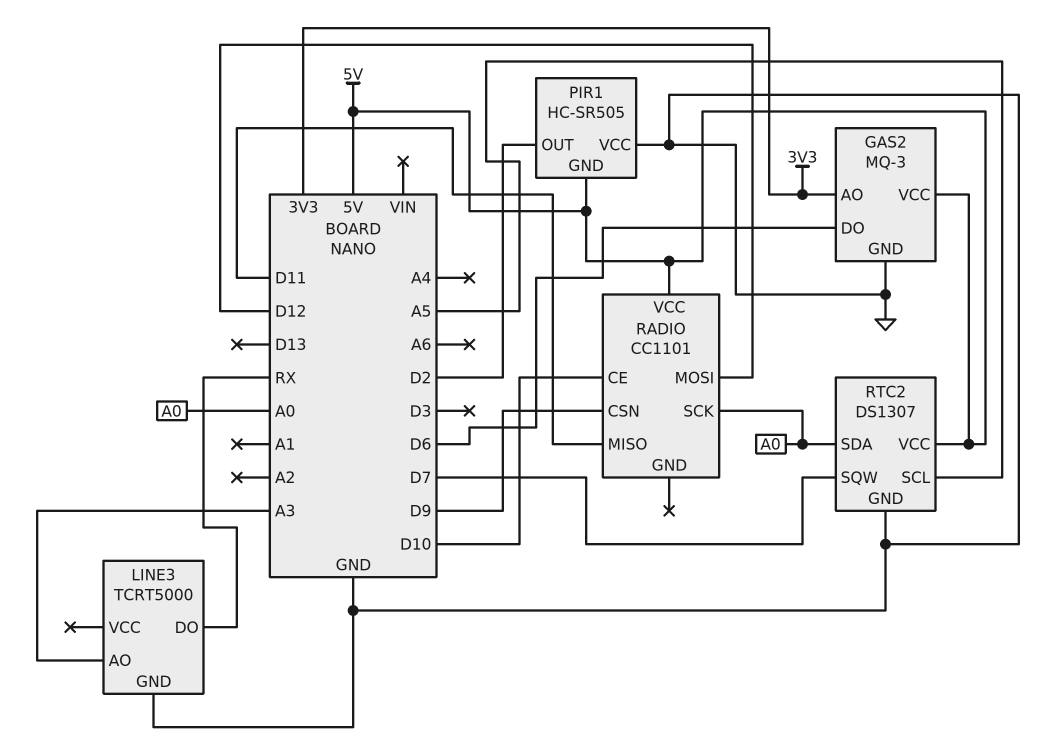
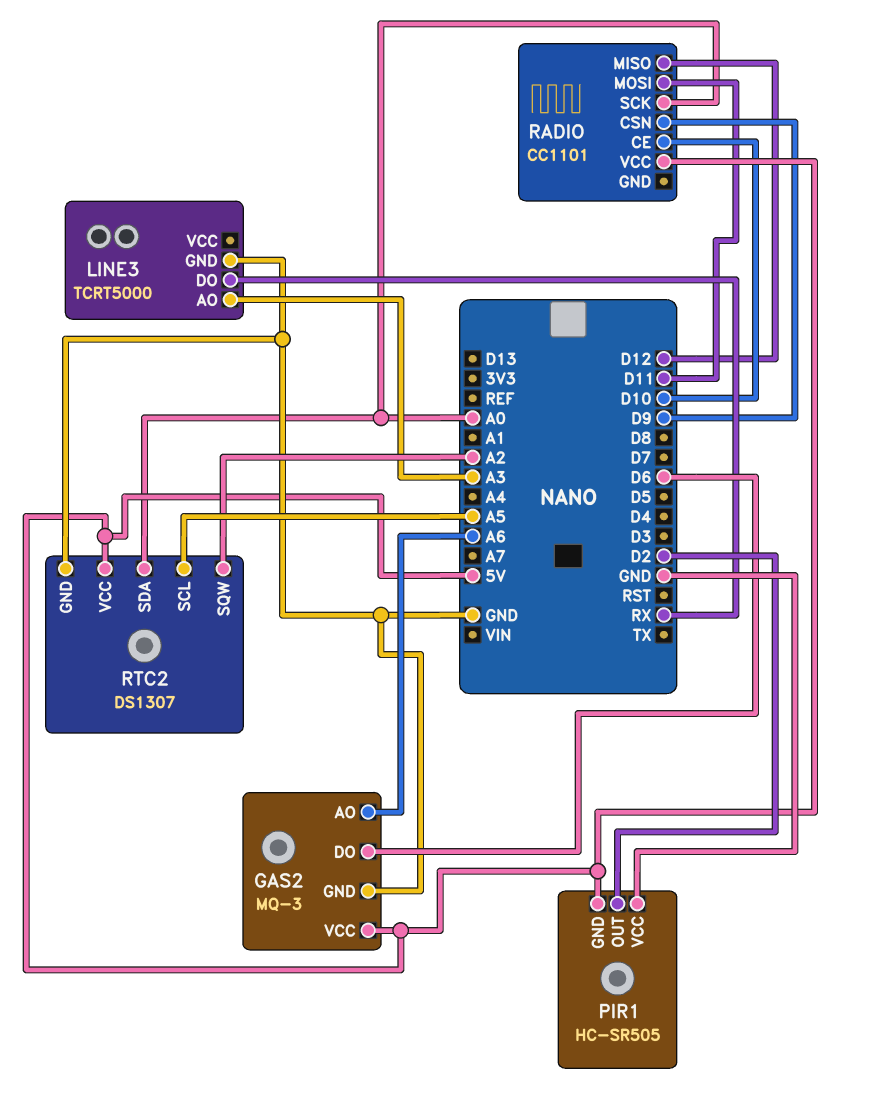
GAS2 pin AO: 3V3 -> A6
RADIO pin MISO: D11 -> D12
RADIO pin MOSI: D12 -> D11
RTC2 pin SQW: D7 -> A2

